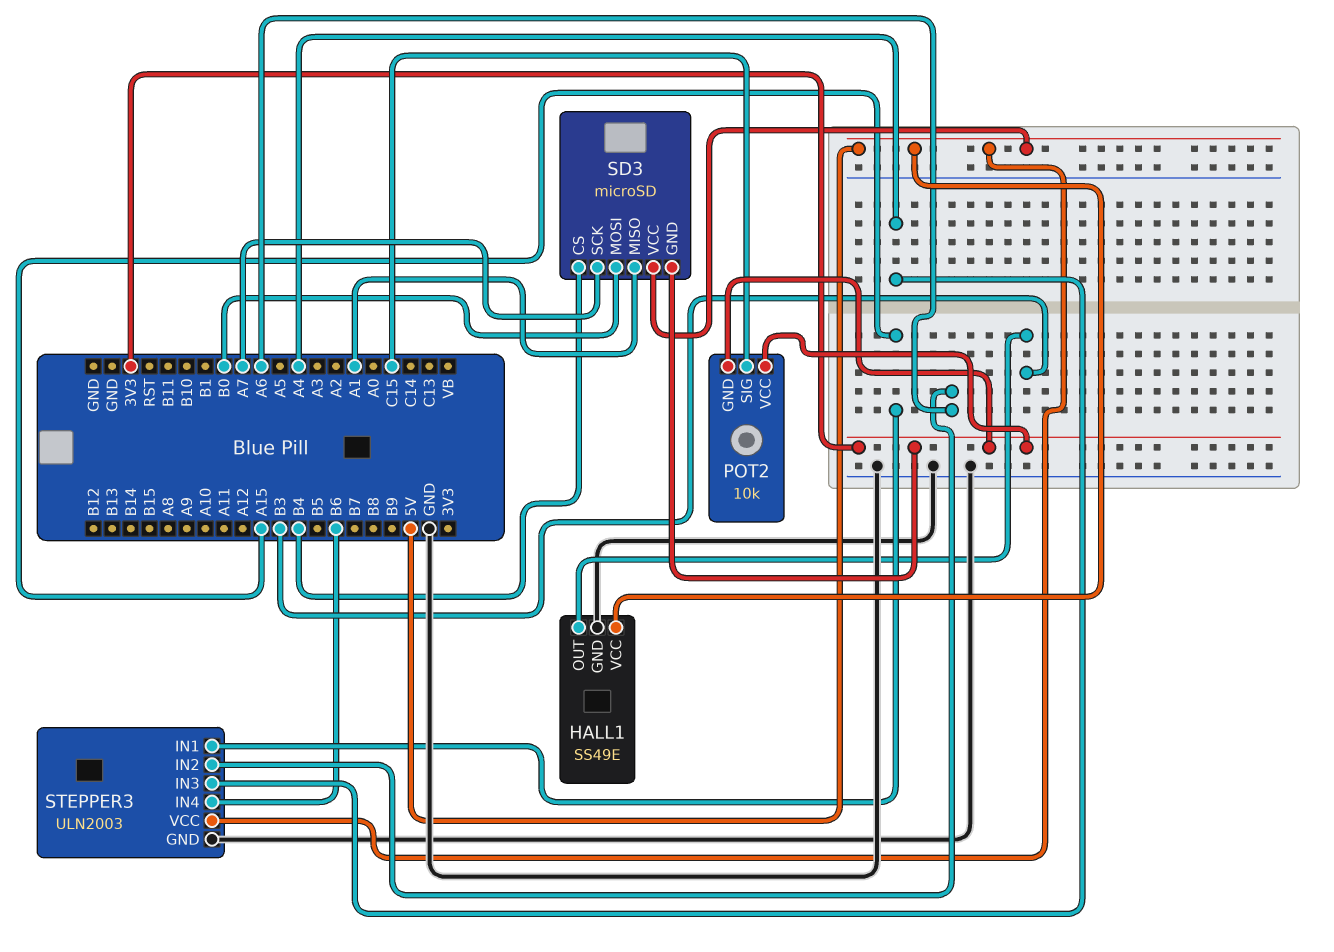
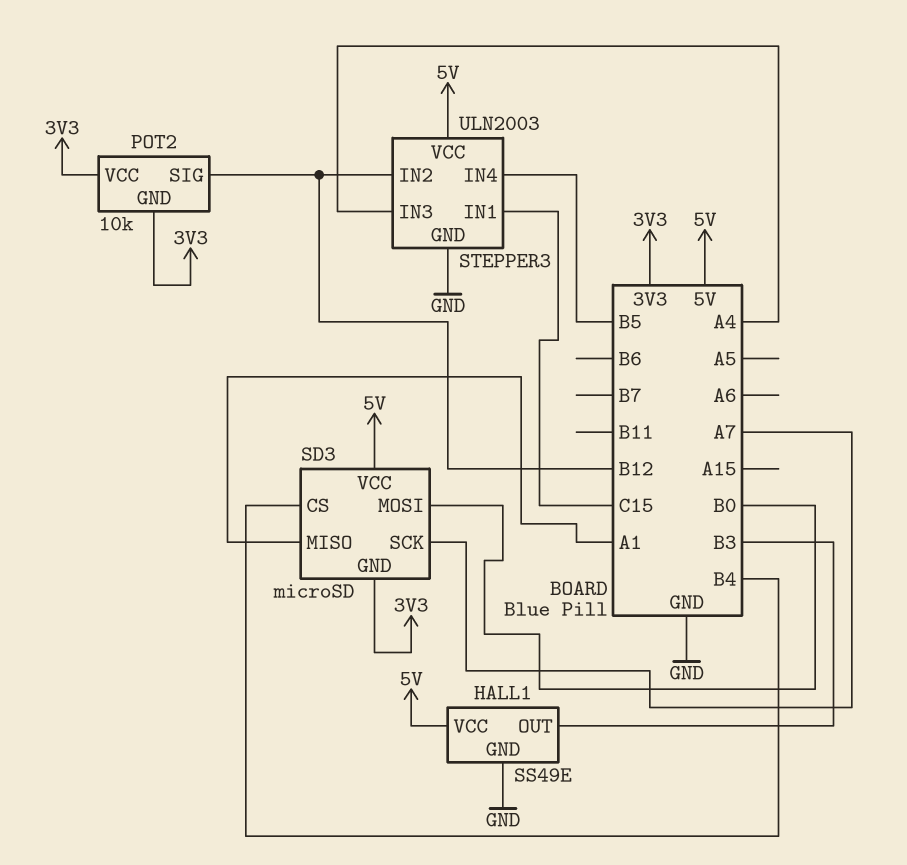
POT2 pin SIG: C15 -> B12
STEPPER3 pin IN1: A15 -> C15
STEPPER3 pin IN2: A6 -> B12
STEPPER3 pin IN4: B6 -> B5

